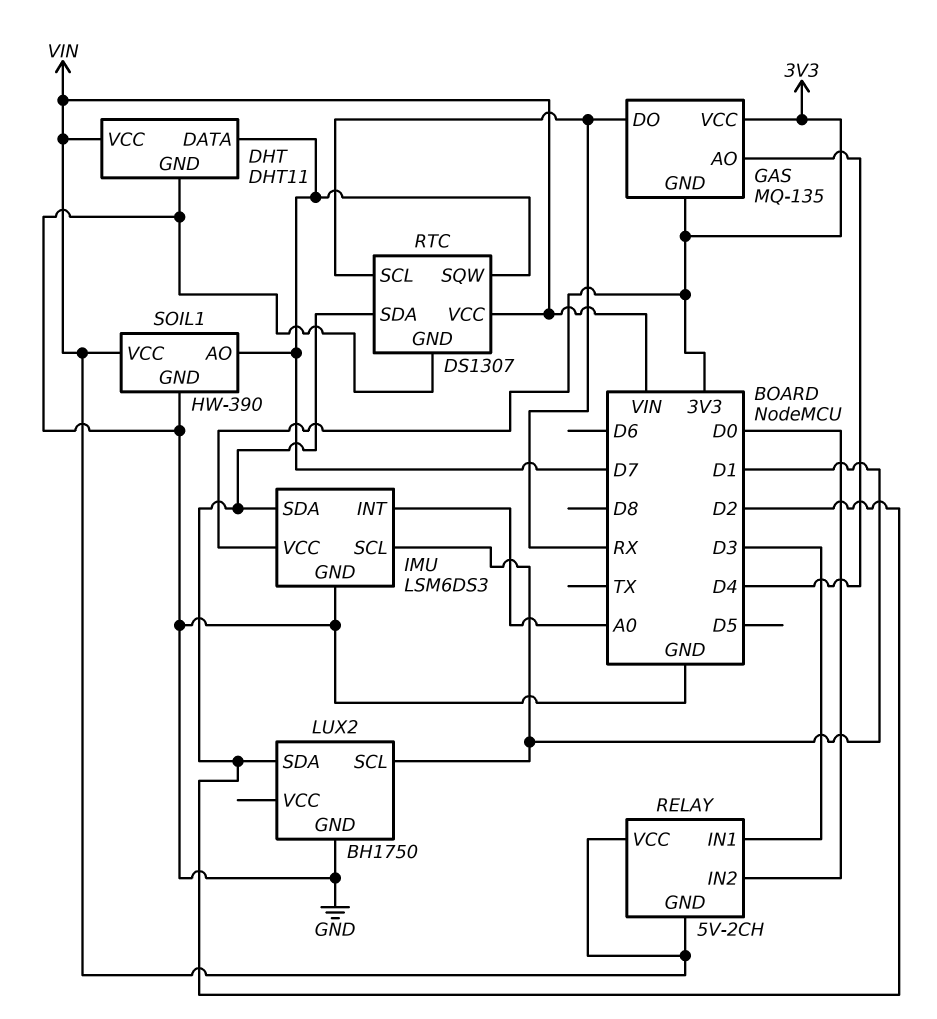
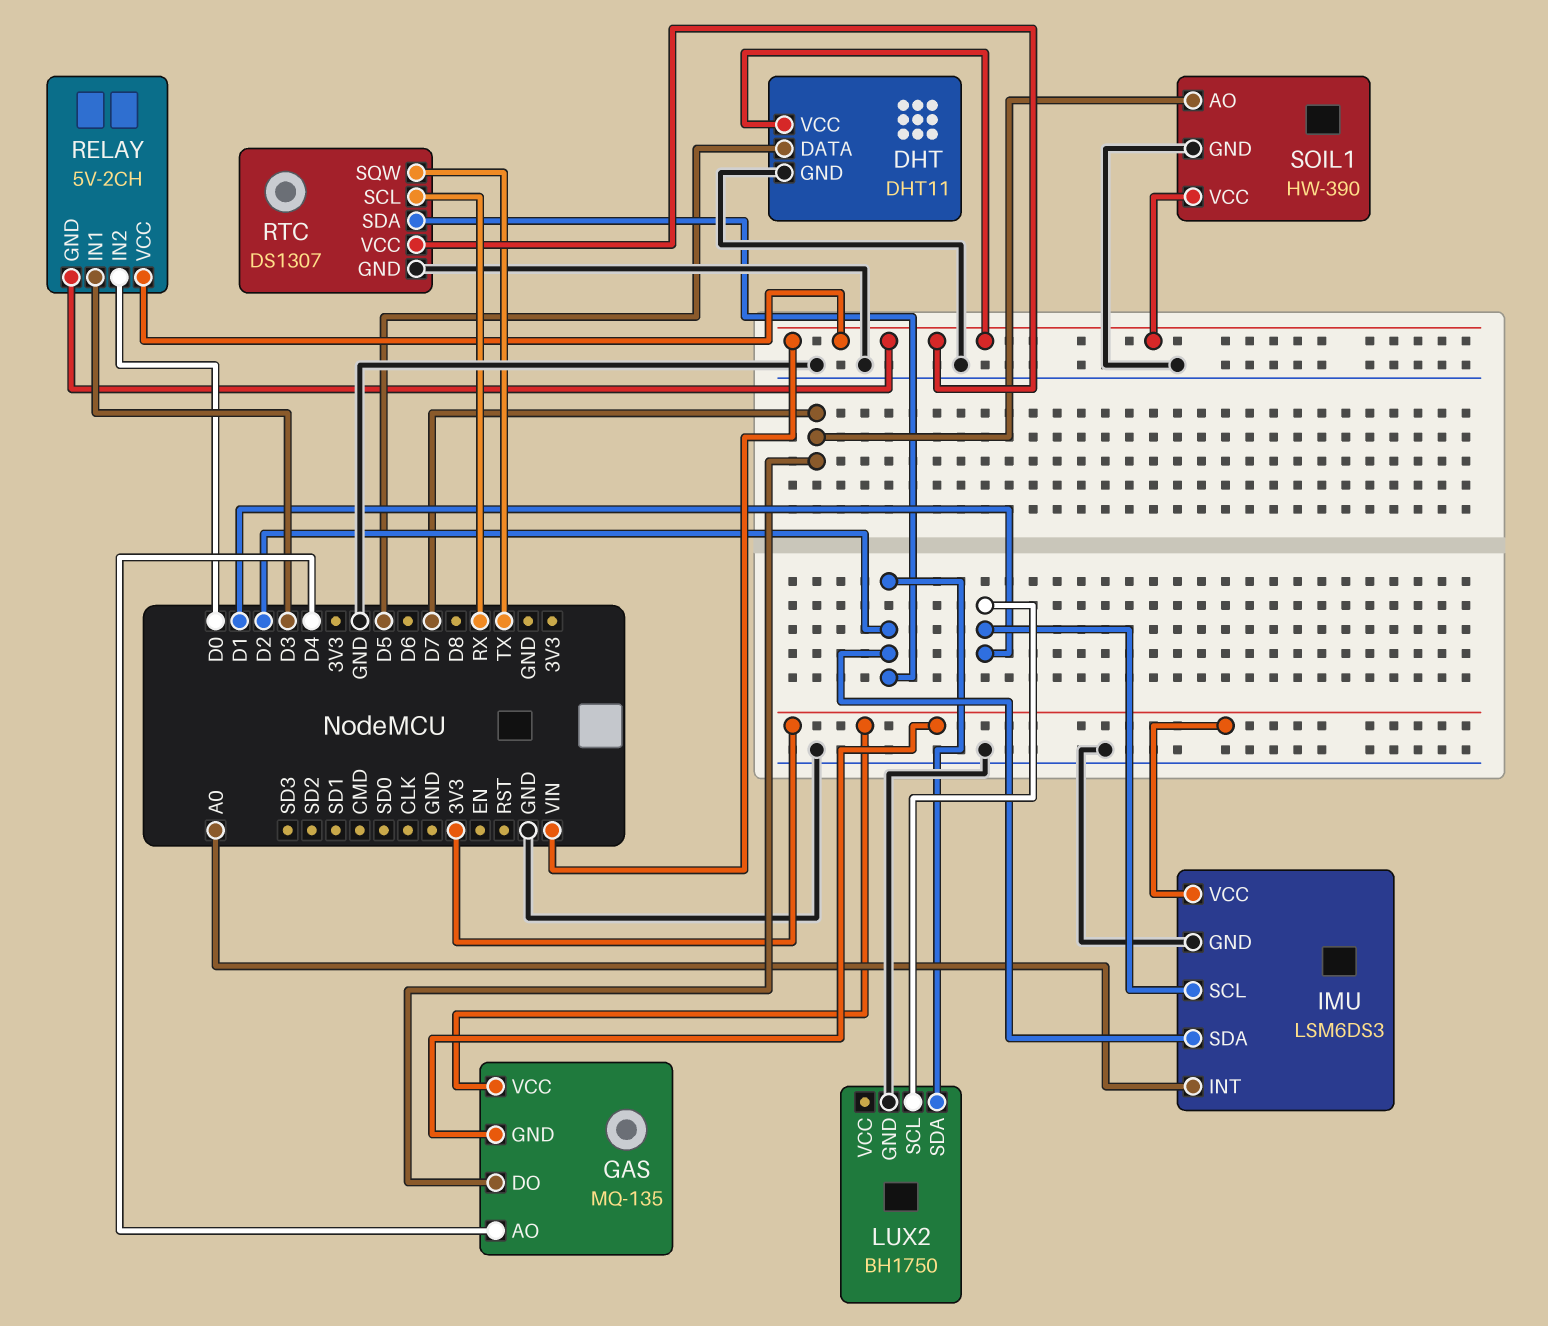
DHT pin DATA: D7 -> D5
GAS pin DO: RX -> D7
RTC pin SQW: D7 -> TX

